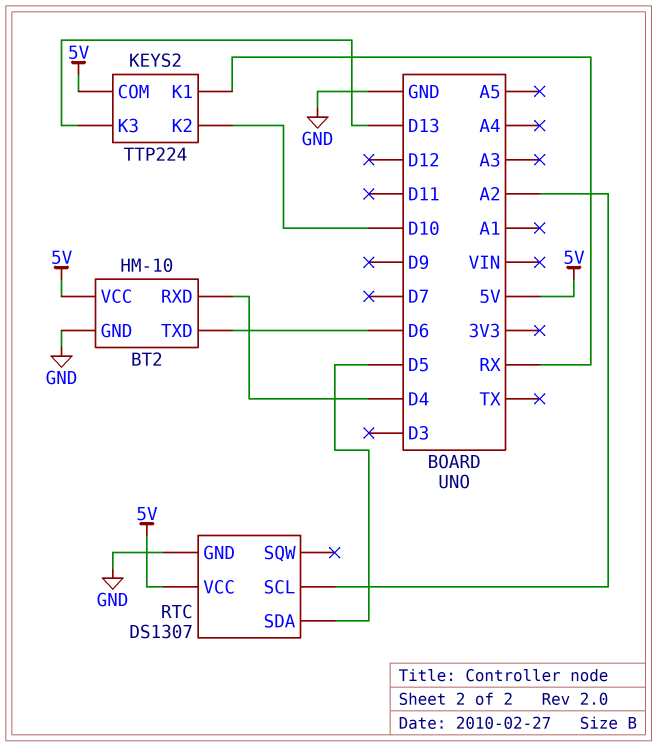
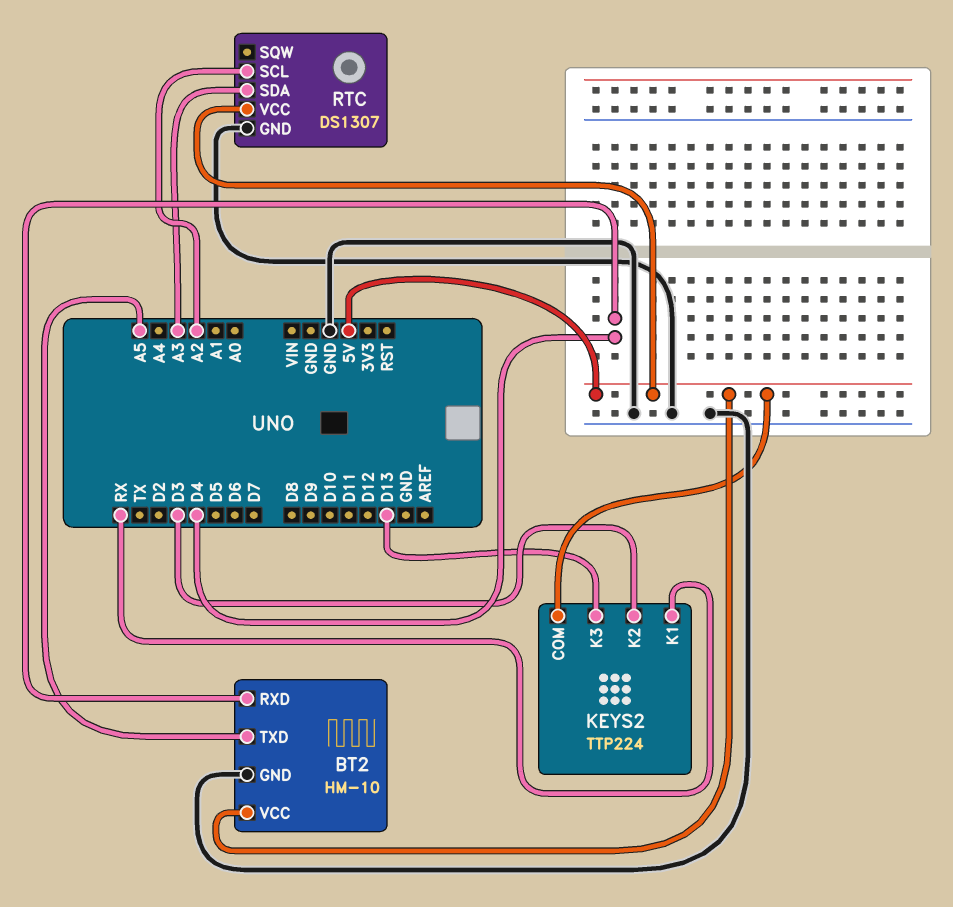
BT2 pin TXD: D6 -> A5
KEYS2 pin K2: D10 -> D3
RTC pin SDA: D5 -> A3

